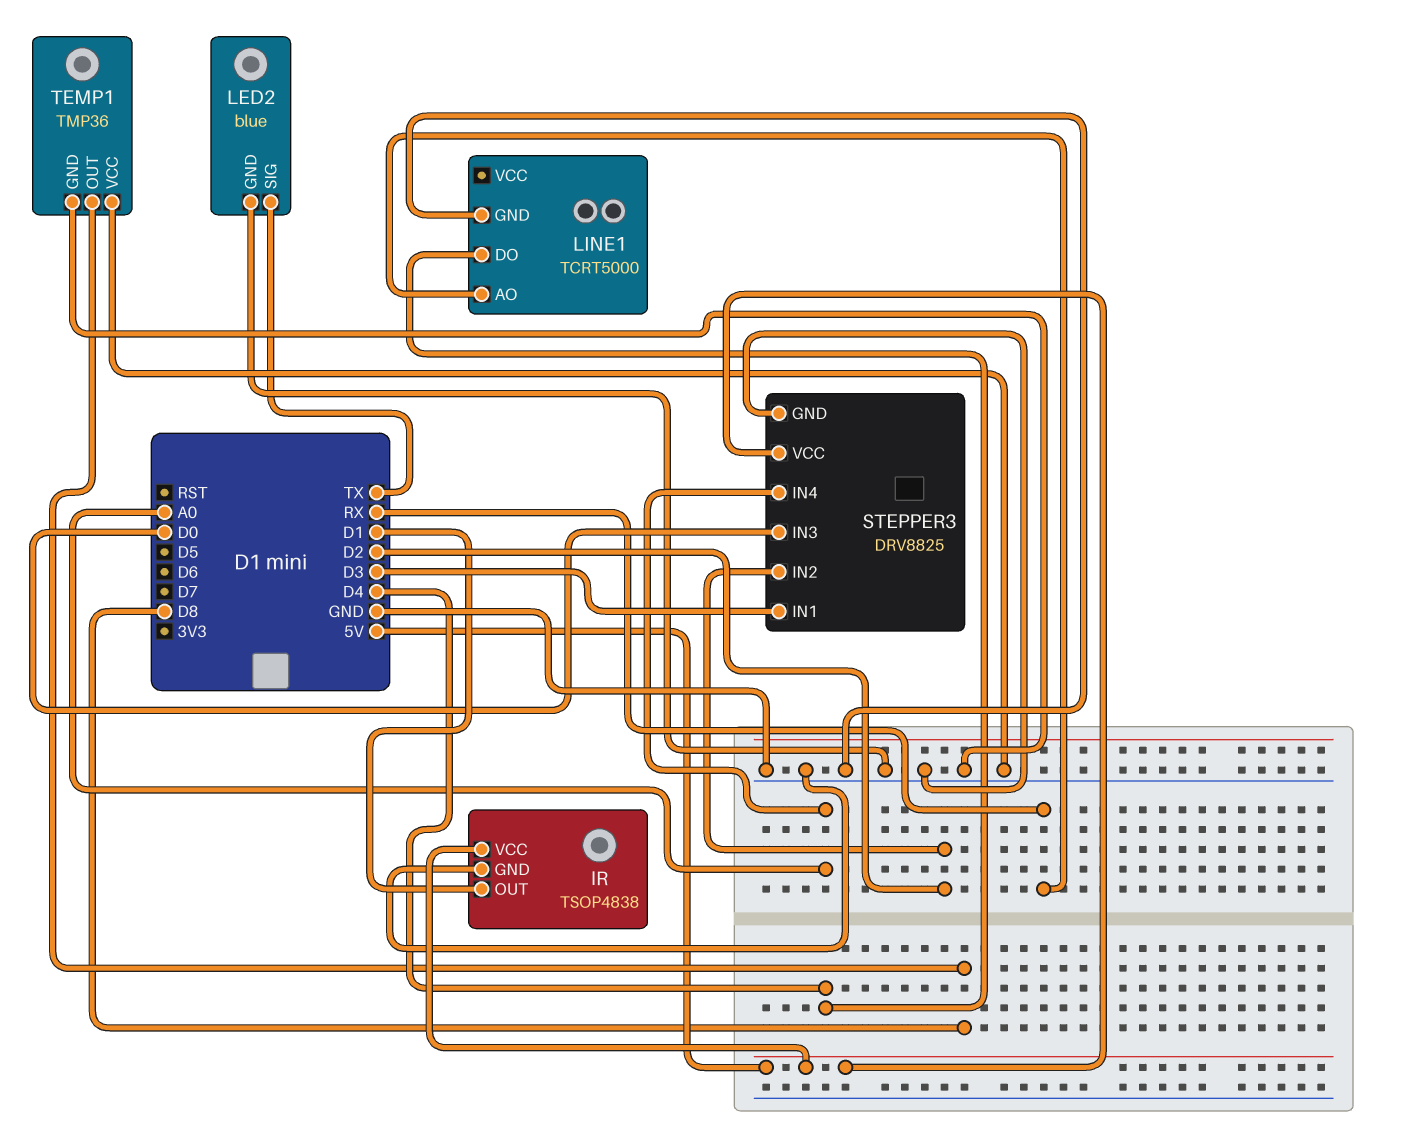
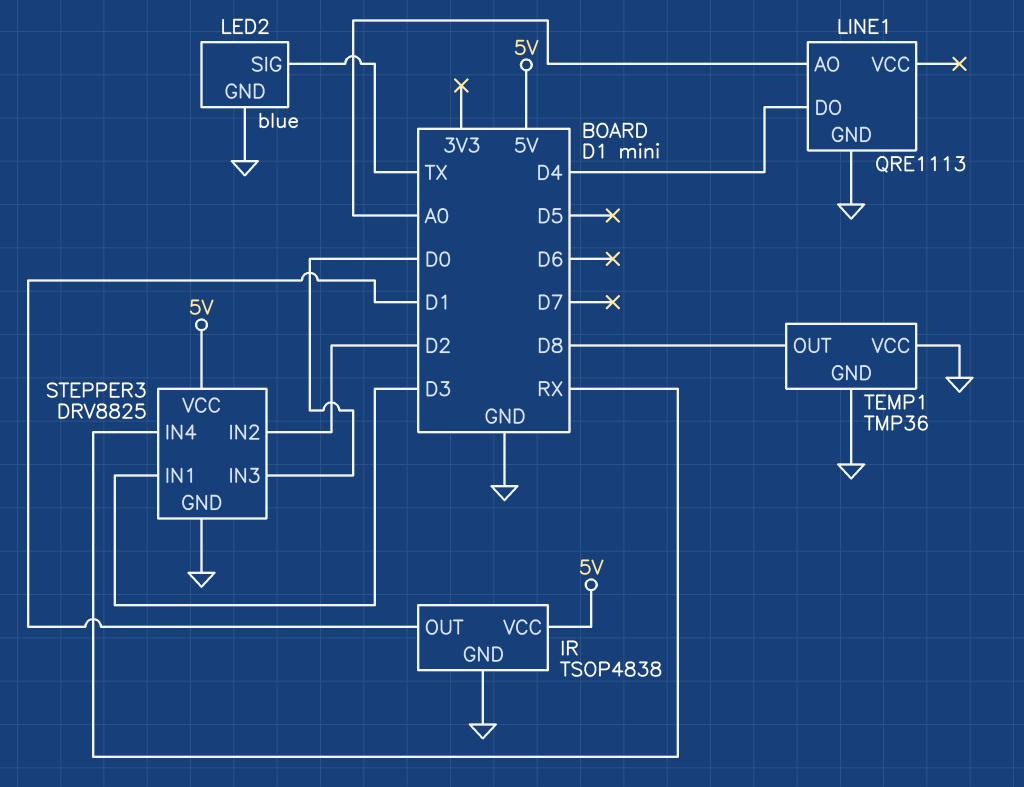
LINE1: TCRT5000 -> QRE1113
LINE1 pin AO: RX -> A0
STEPPER3 pin IN4: A0 -> RX

